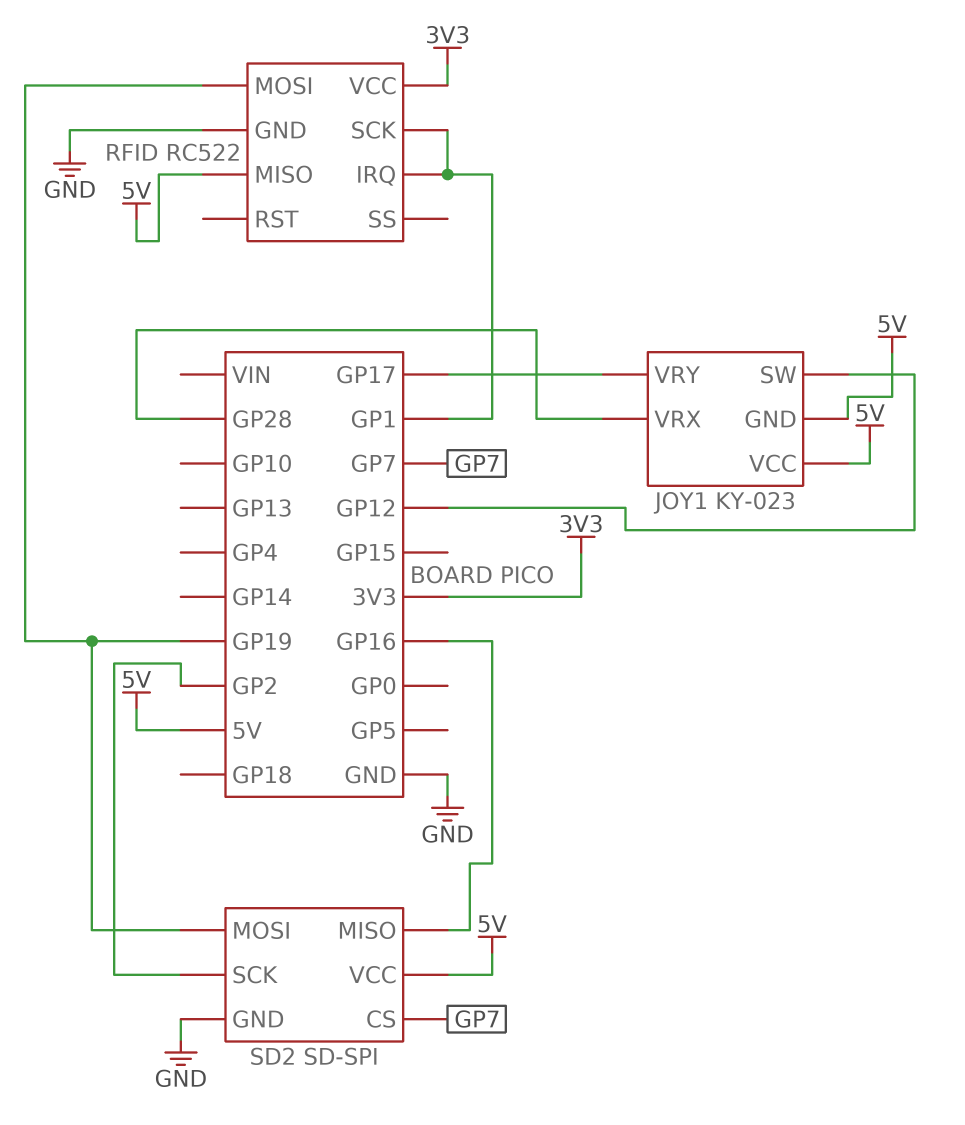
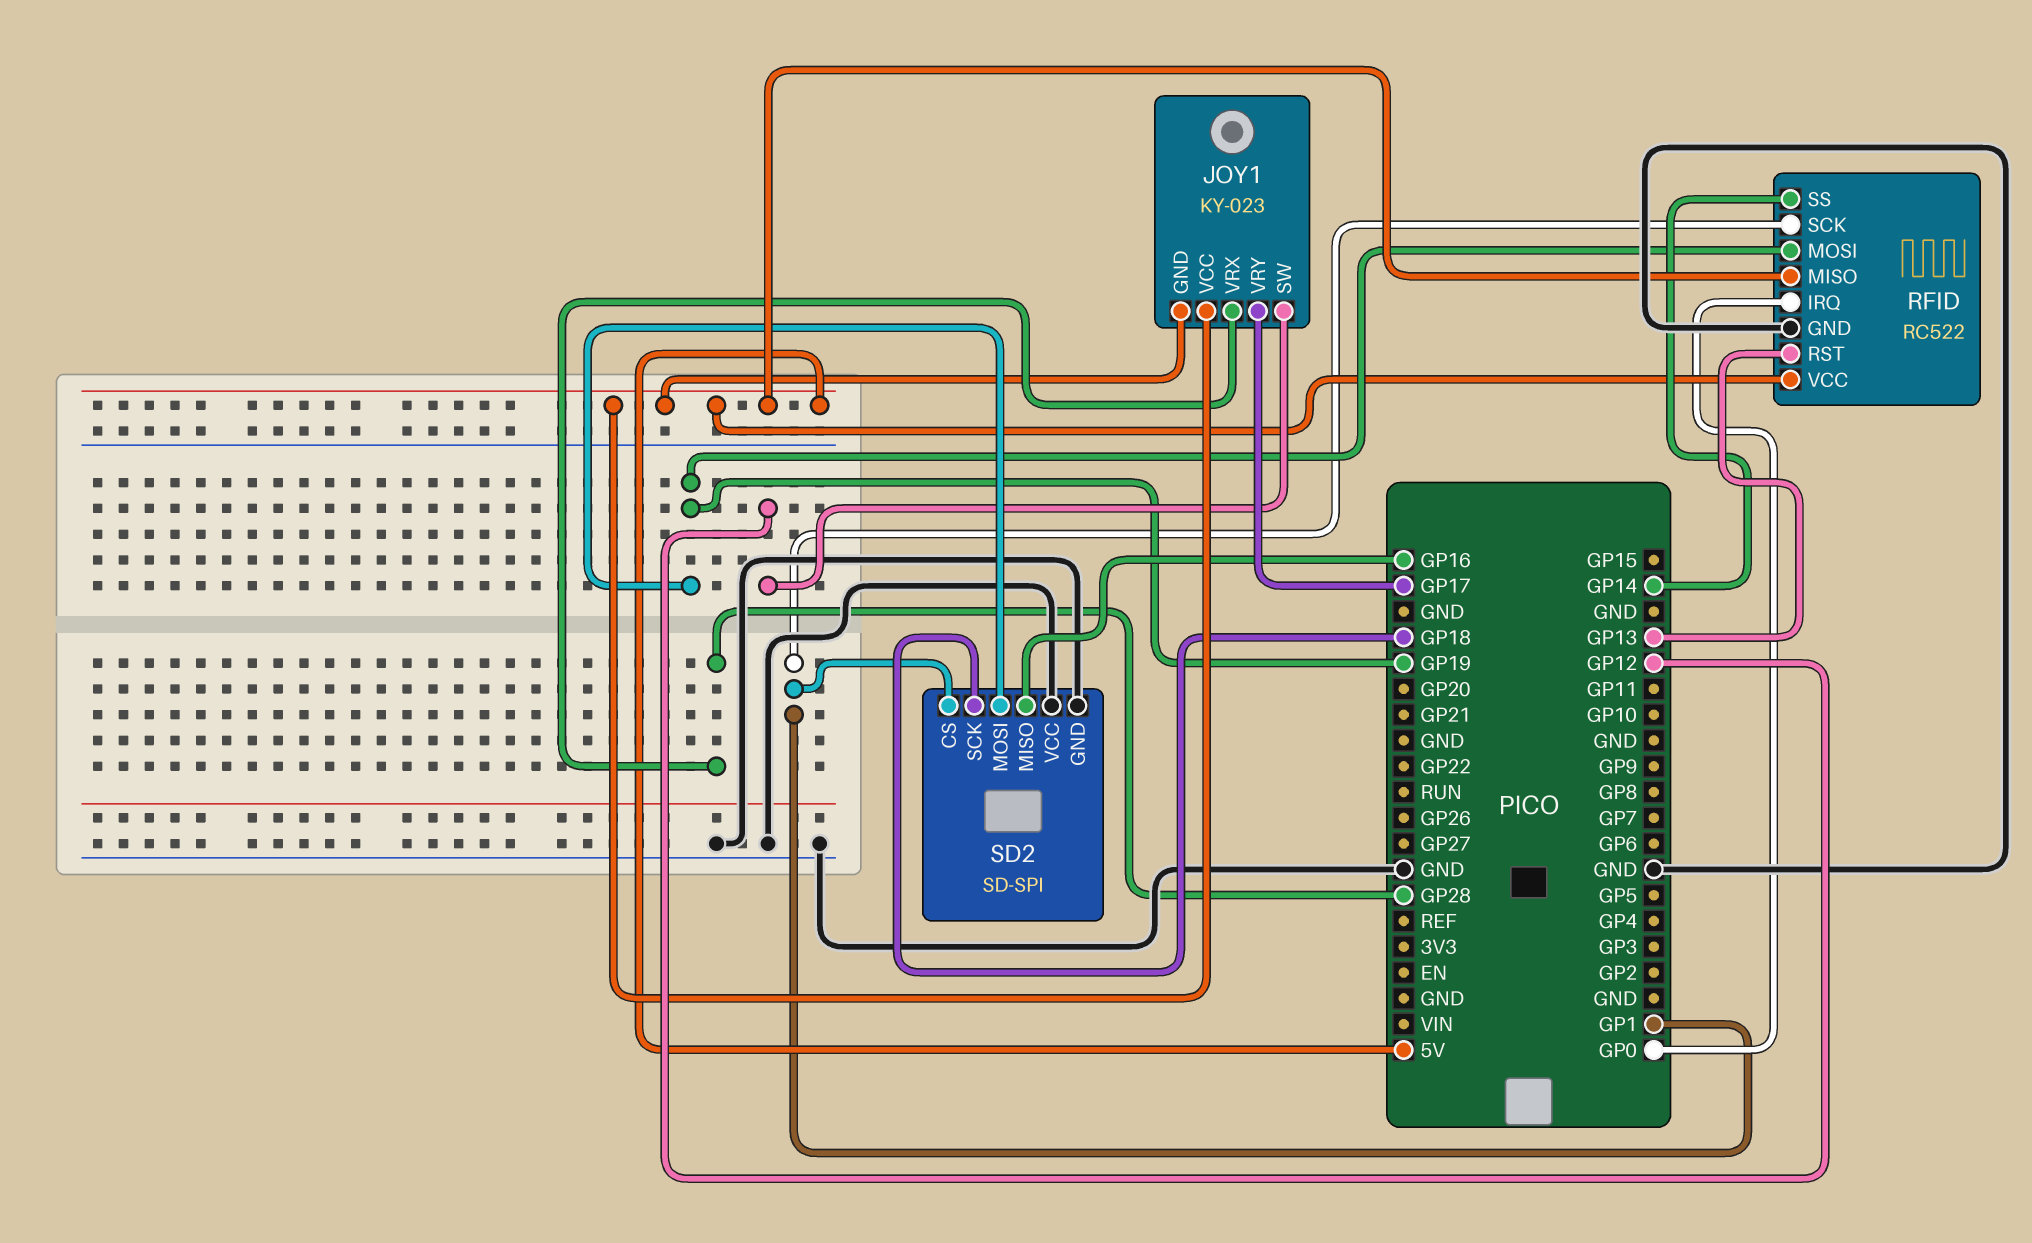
RFID pin IRQ: GP1 -> GP0
RFID pin RST: none -> GP13
RFID pin SS: none -> GP14
RFID pin VCC: 3V3 -> 5V
SD2 pin CS: GP7 -> GP1
SD2 pin SCK: GP2 -> GP18
SD2 pin VCC: 5V -> GND

